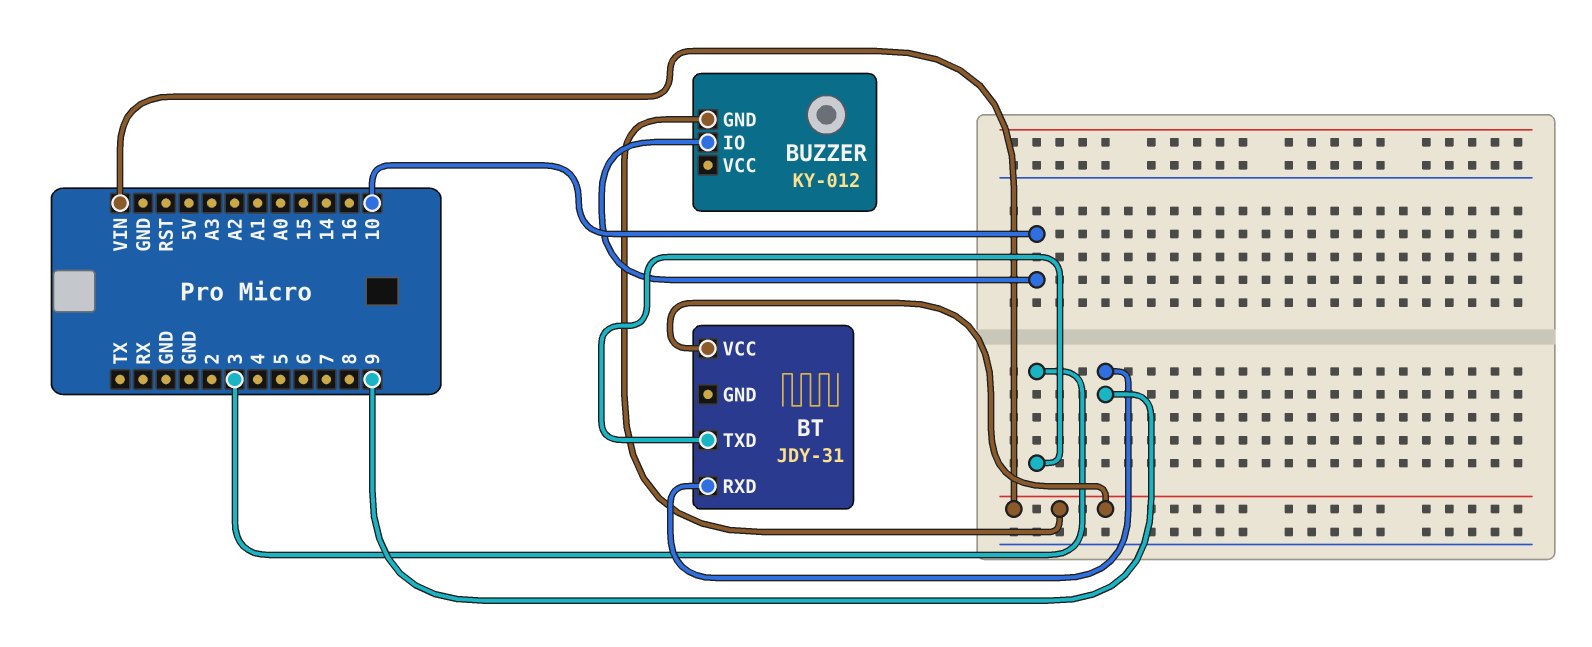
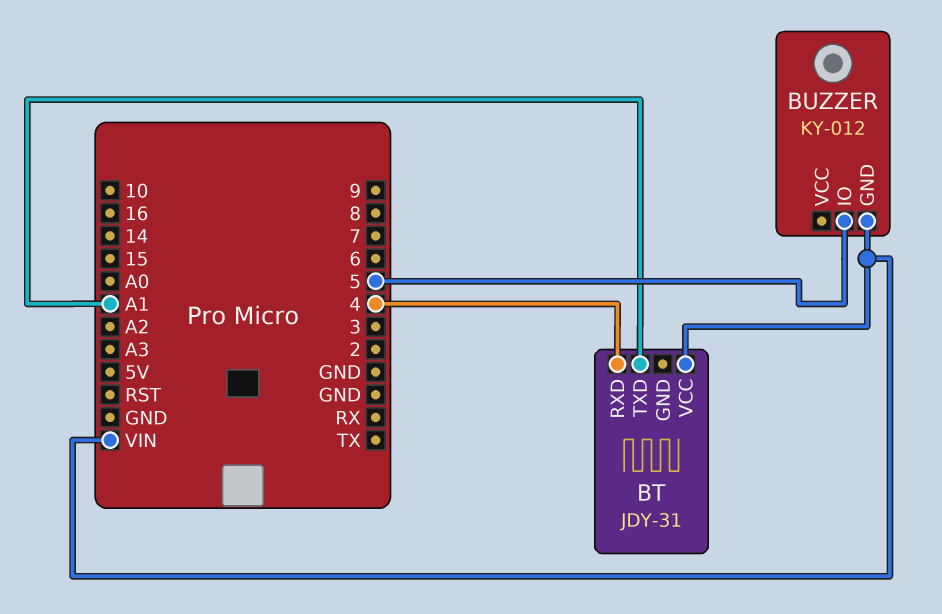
BT pin RXD: 9 -> 4
BT pin TXD: 3 -> A1
BUZZER pin IO: 10 -> 5

